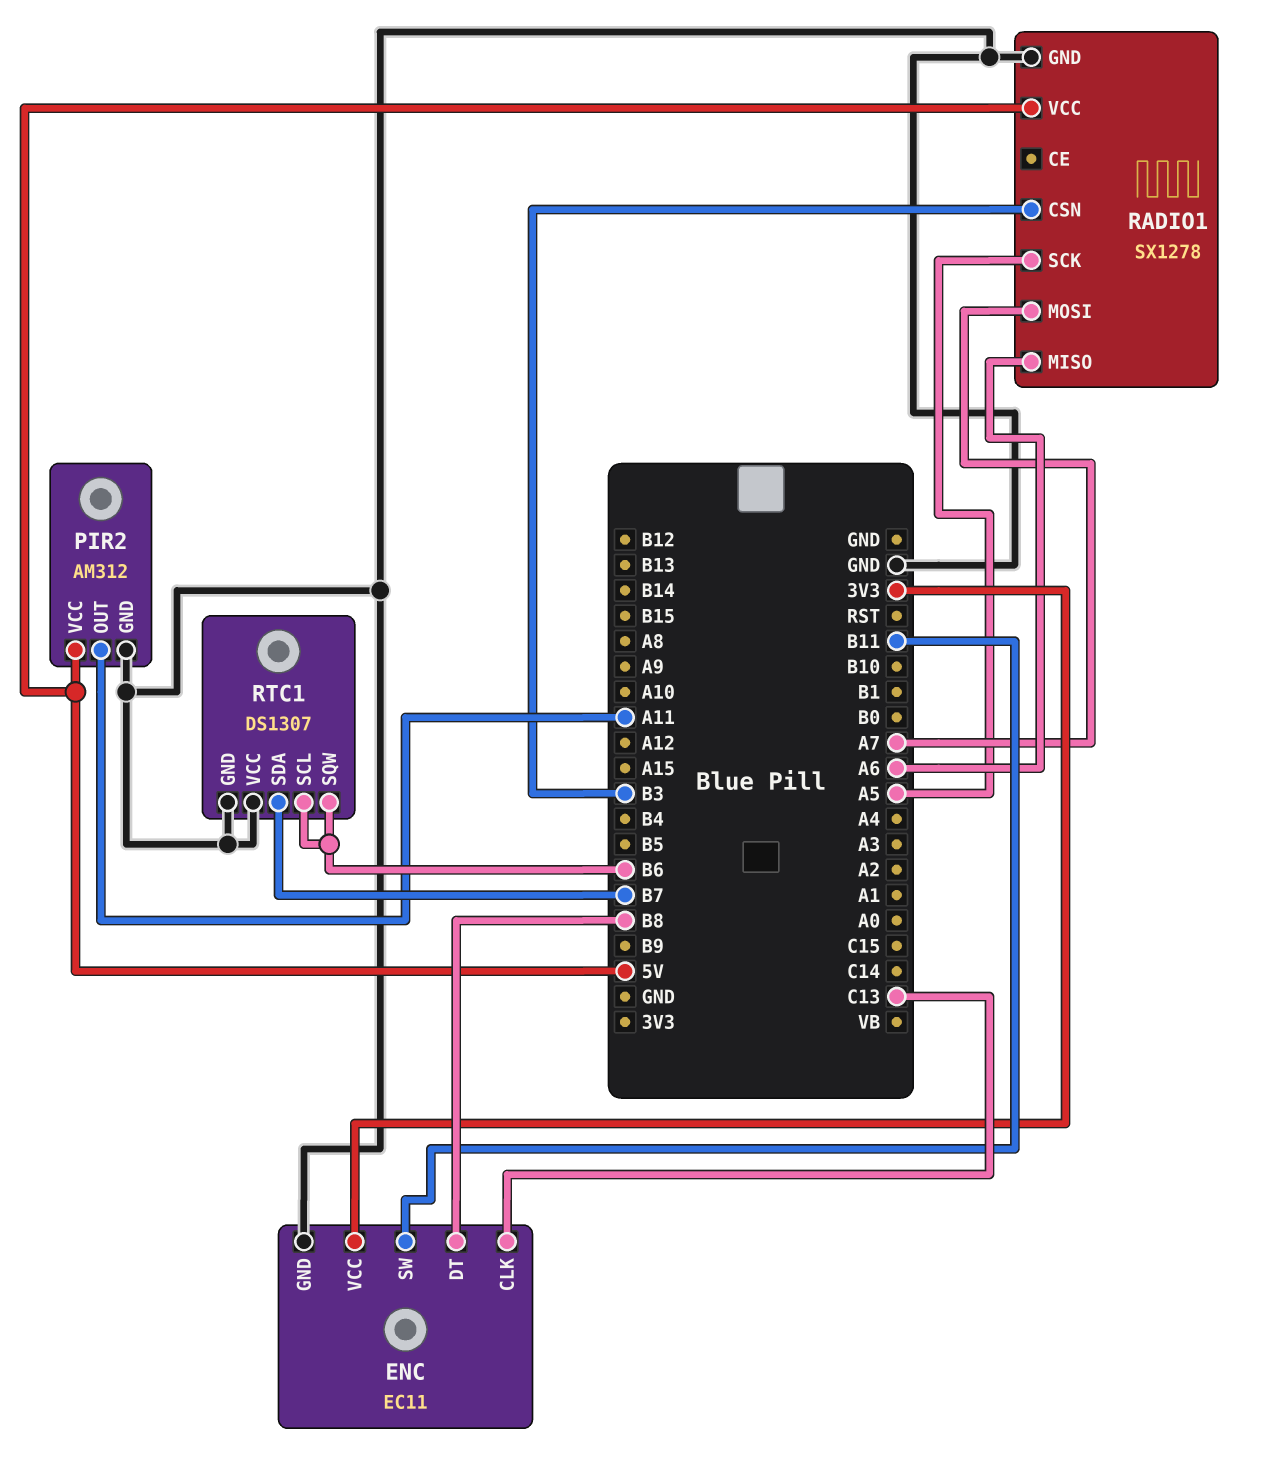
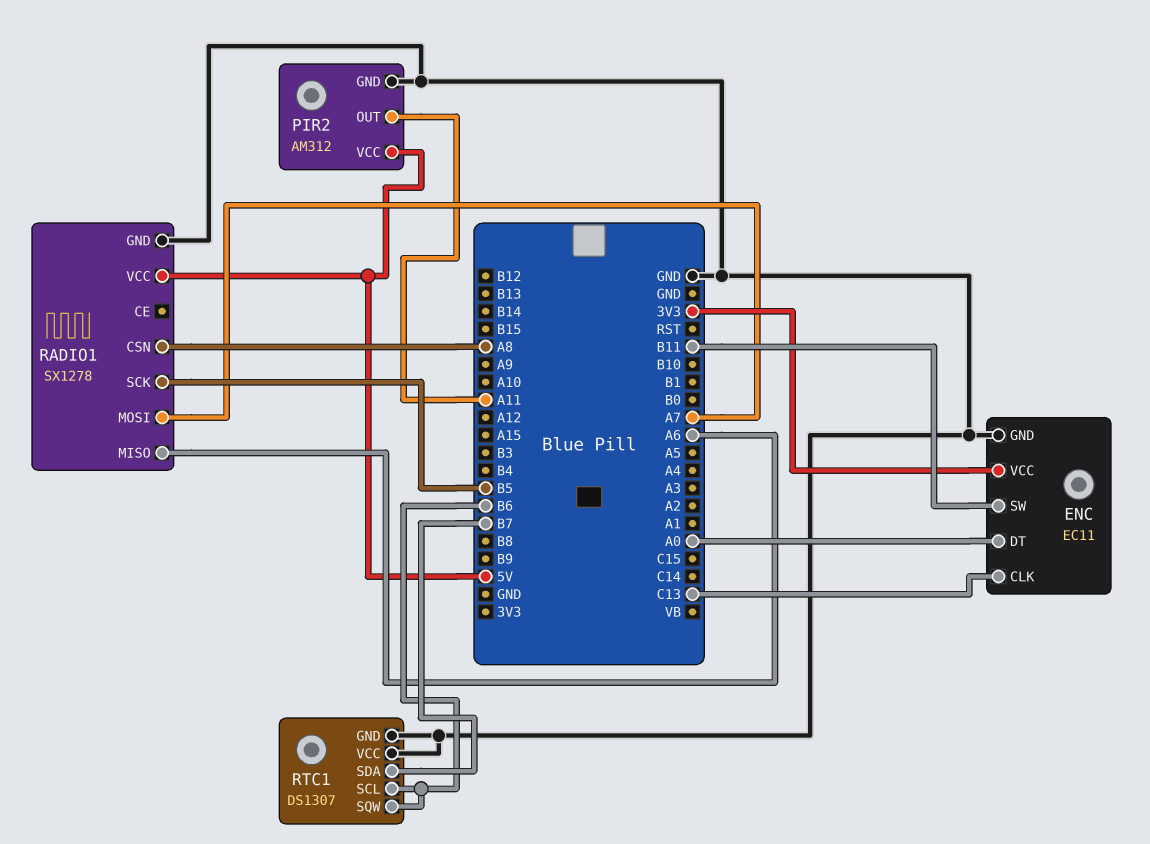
ENC pin DT: B8 -> A0
RADIO1 pin CSN: B3 -> A8
RADIO1 pin SCK: A5 -> B5

